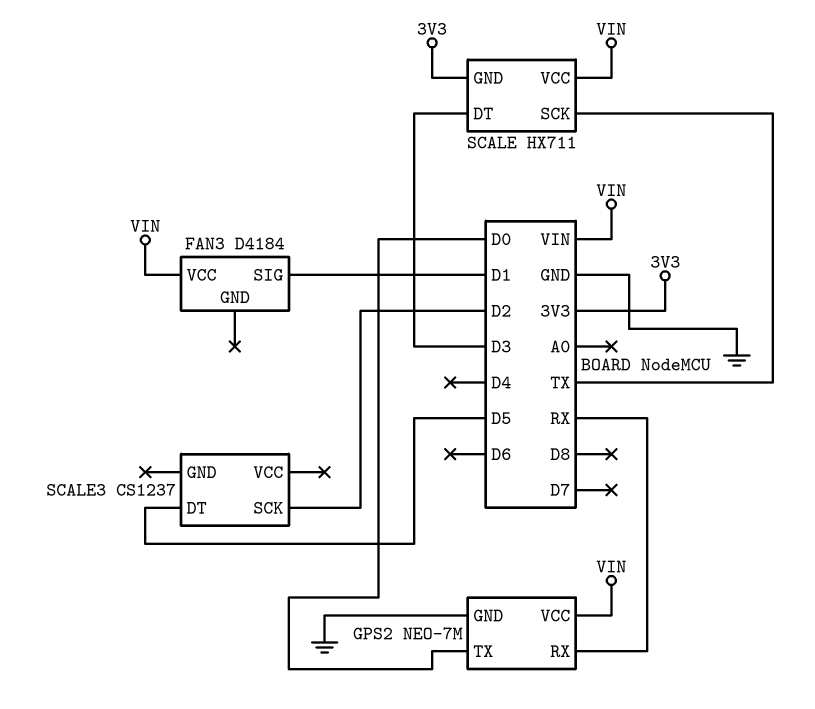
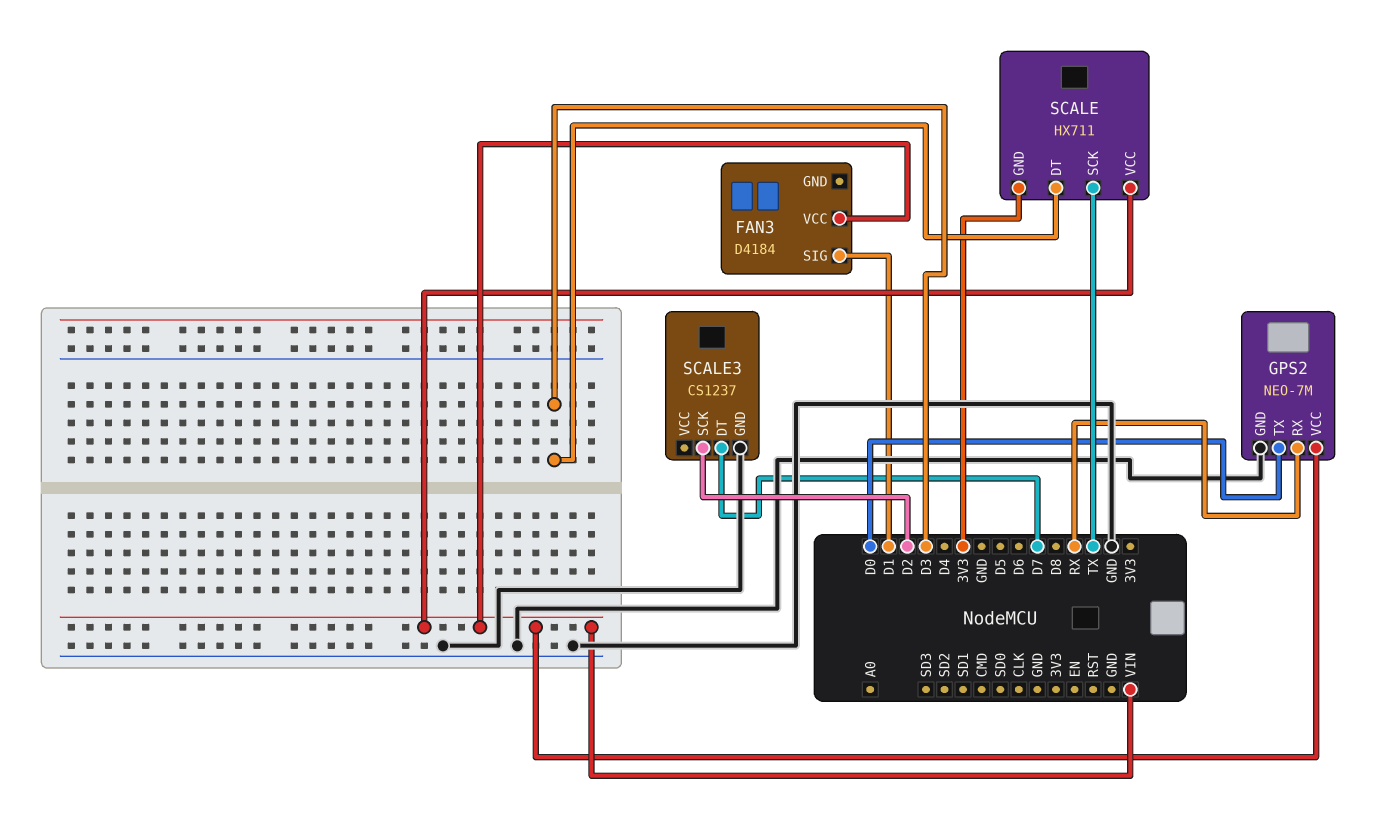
SCALE3 pin DT: D5 -> D7
SCALE3 pin GND: none -> GND

